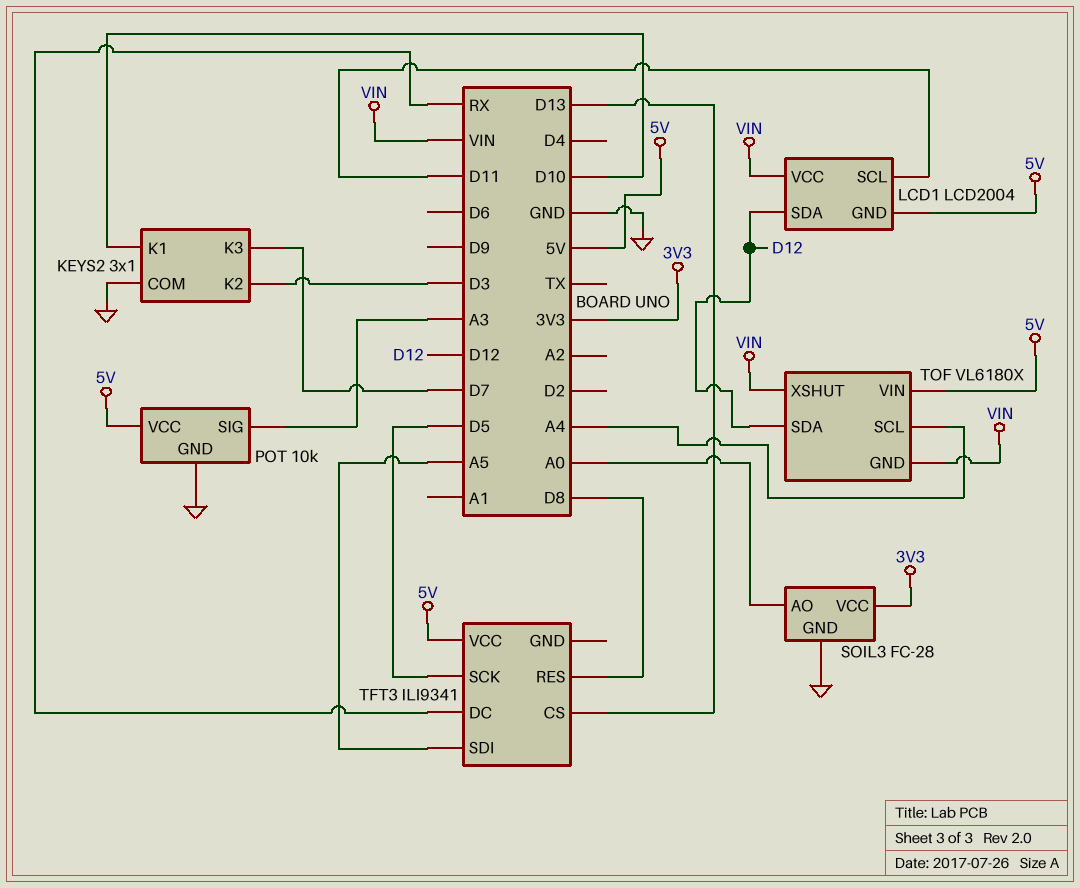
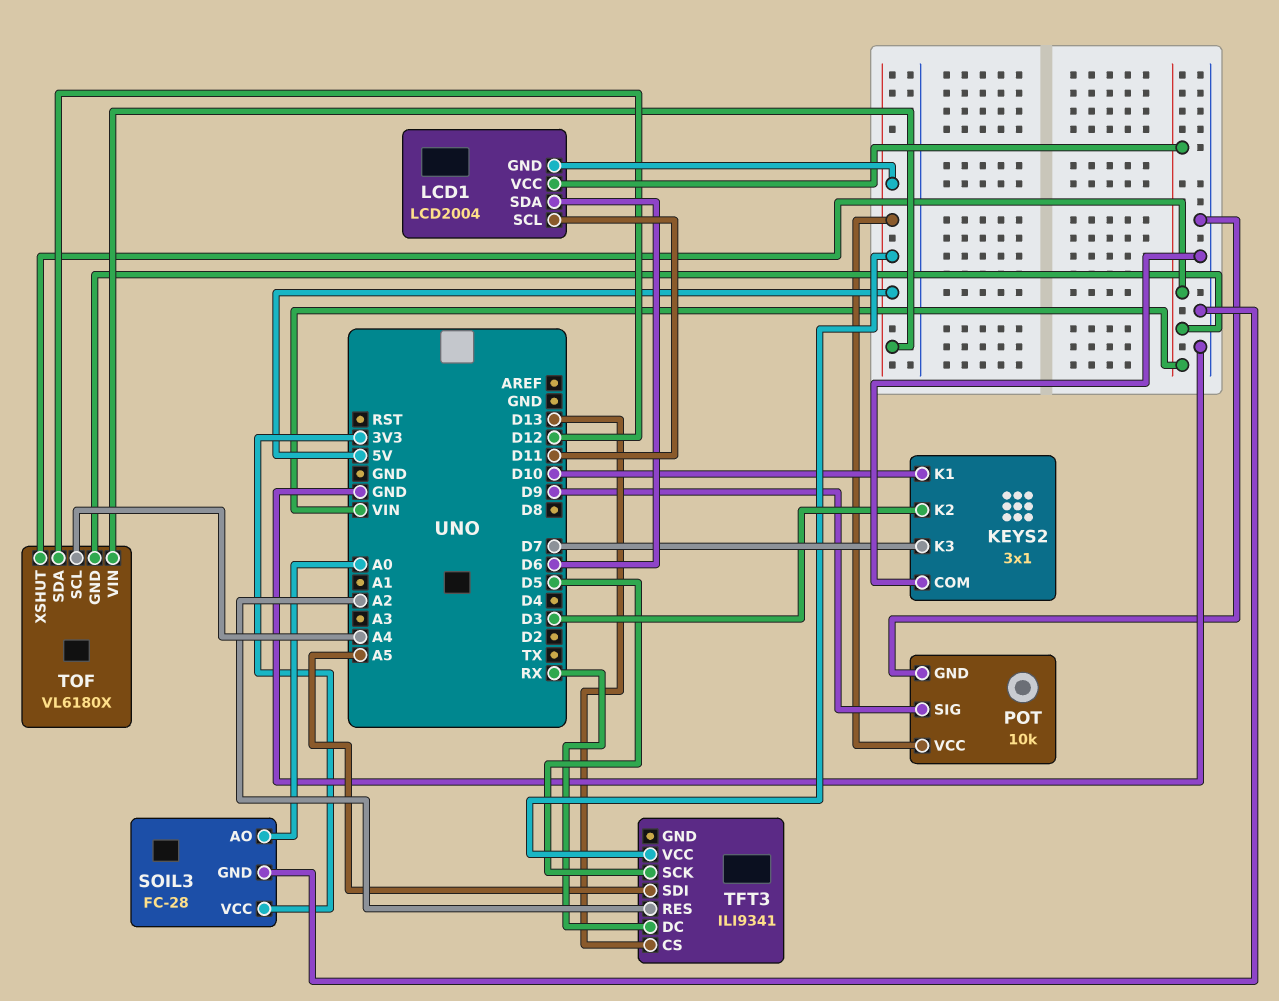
LCD1 pin SDA: D12 -> D6
POT pin SIG: A3 -> D9
TFT3 pin RES: D8 -> A2

